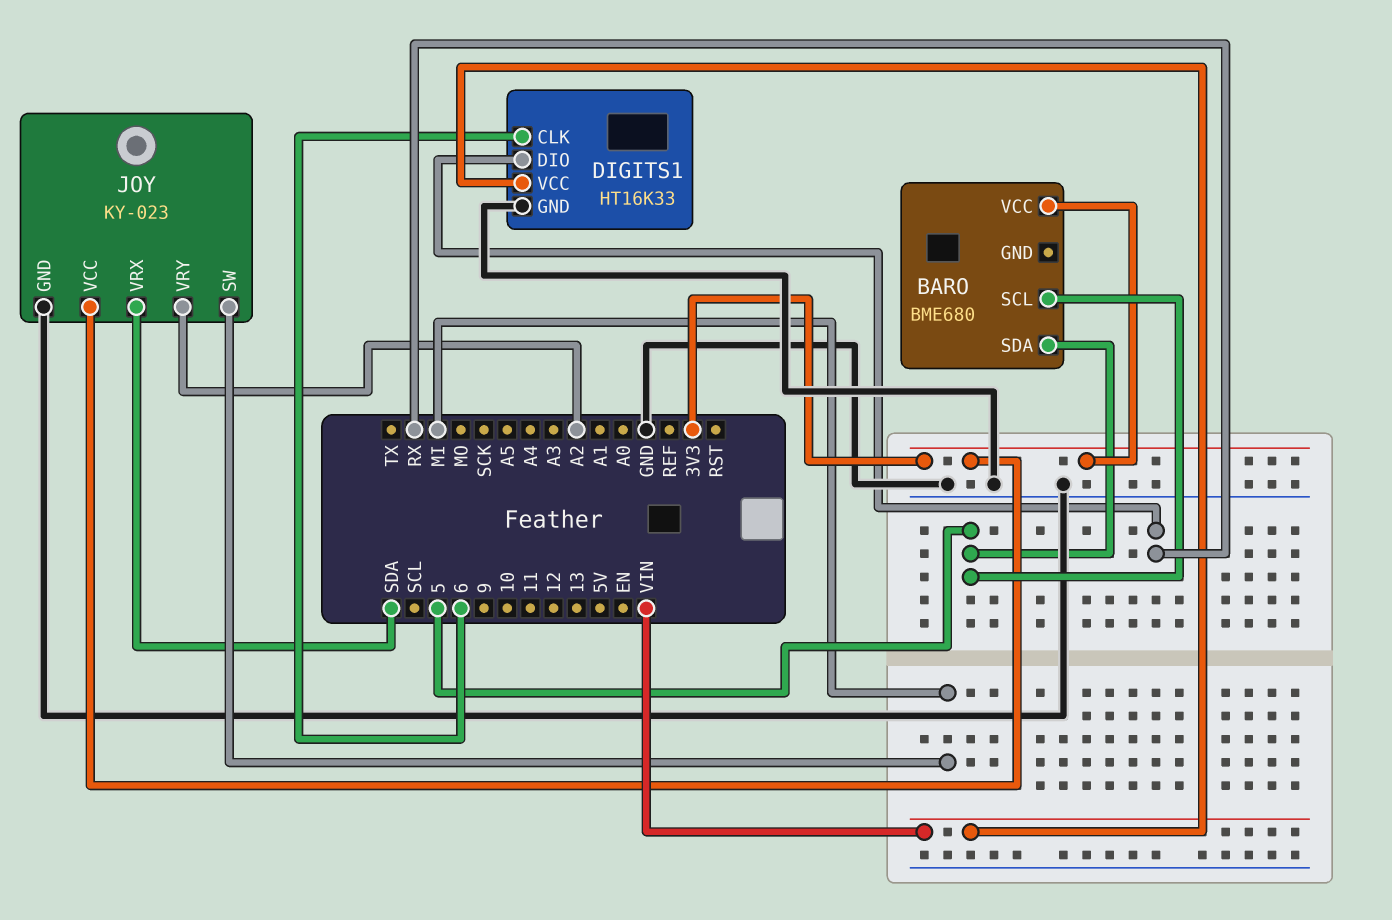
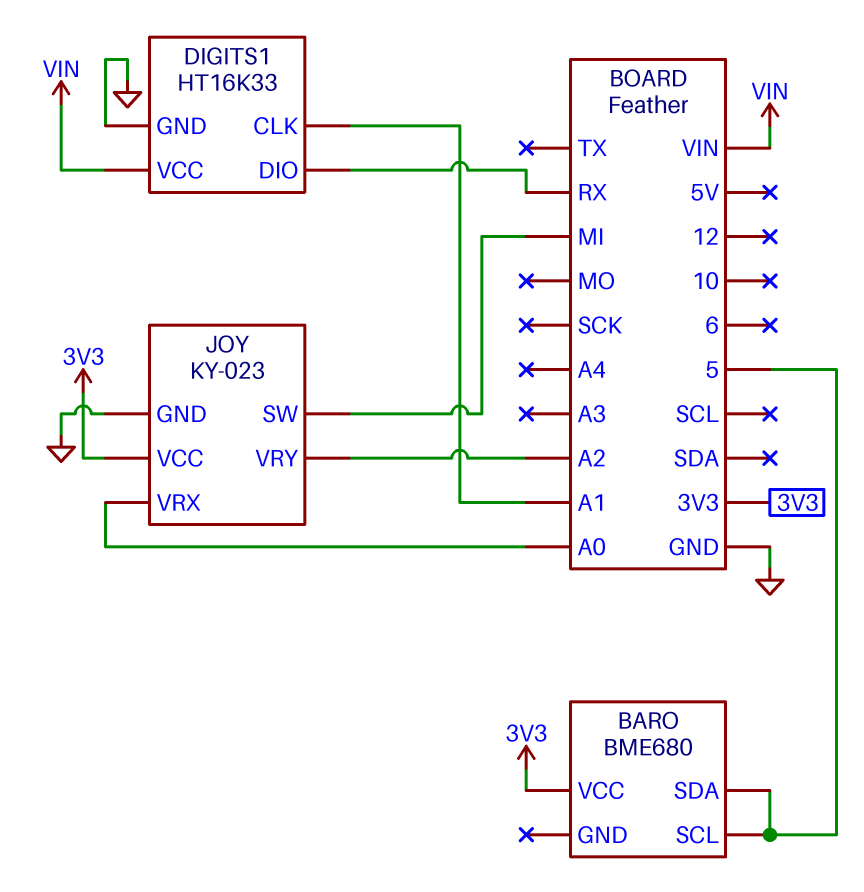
DIGITS1 pin CLK: 6 -> A1
JOY pin VRX: SDA -> A0

